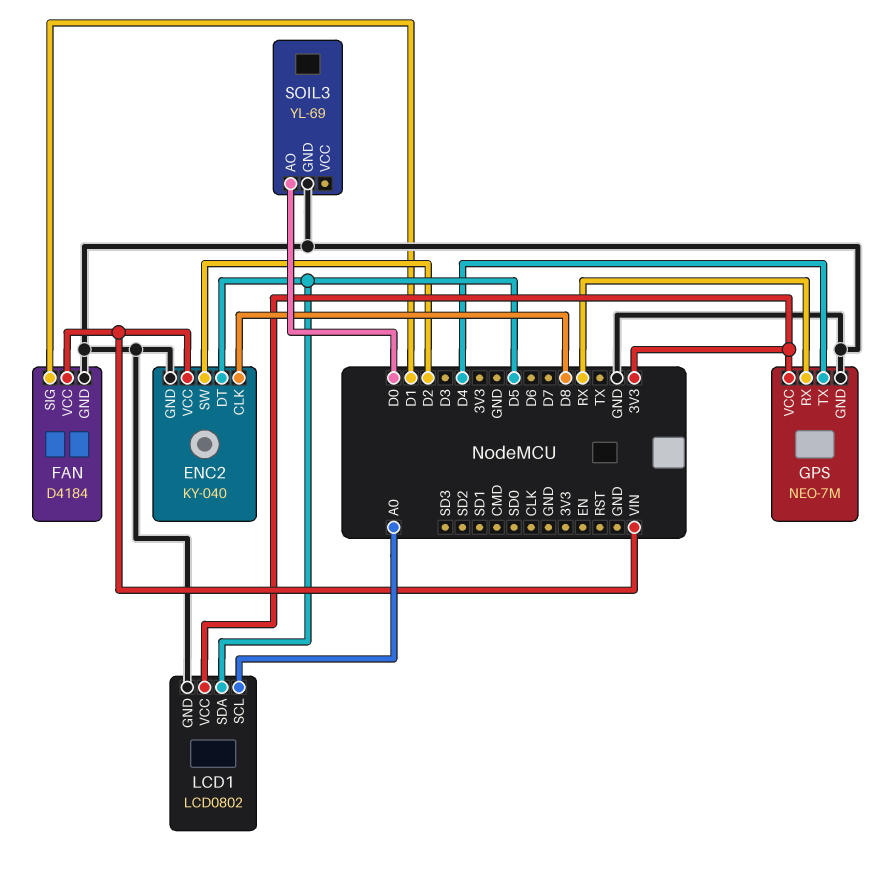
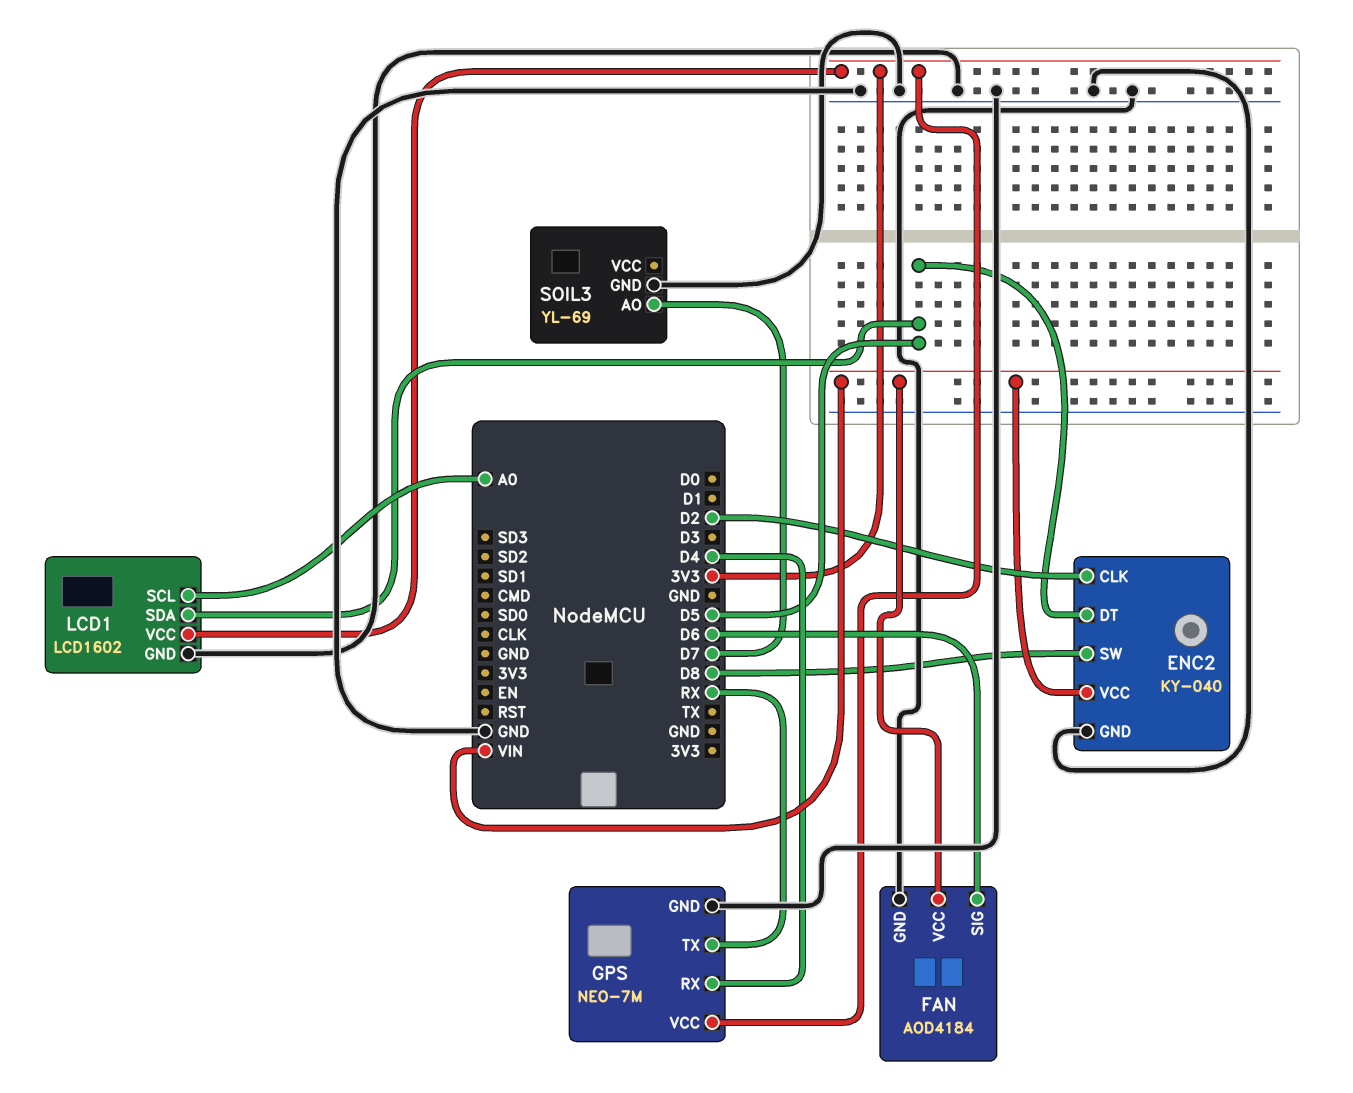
ENC2 pin CLK: D8 -> D2
ENC2 pin SW: D2 -> D8
FAN: D4184 -> AOD4184
FAN pin SIG: D1 -> D6
GPS pin RX: RX -> D4
GPS pin TX: D4 -> RX
LCD1: LCD0802 -> LCD1602
SOIL3 pin AO: D0 -> D7

